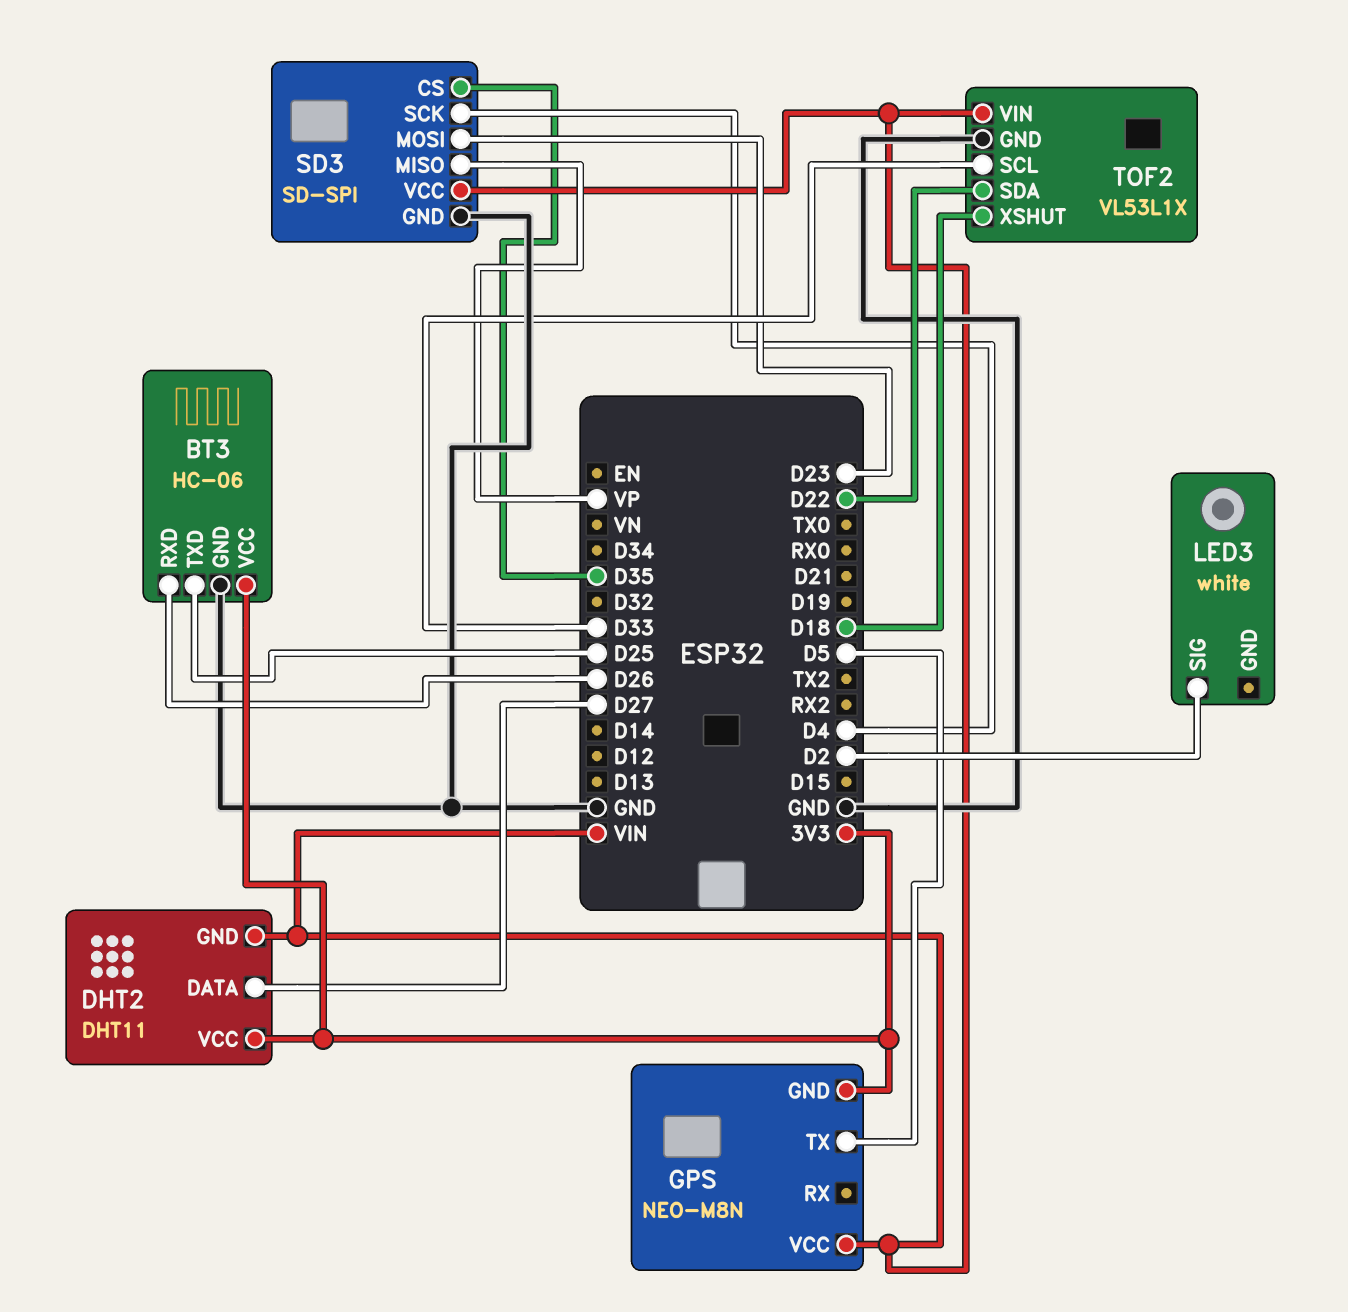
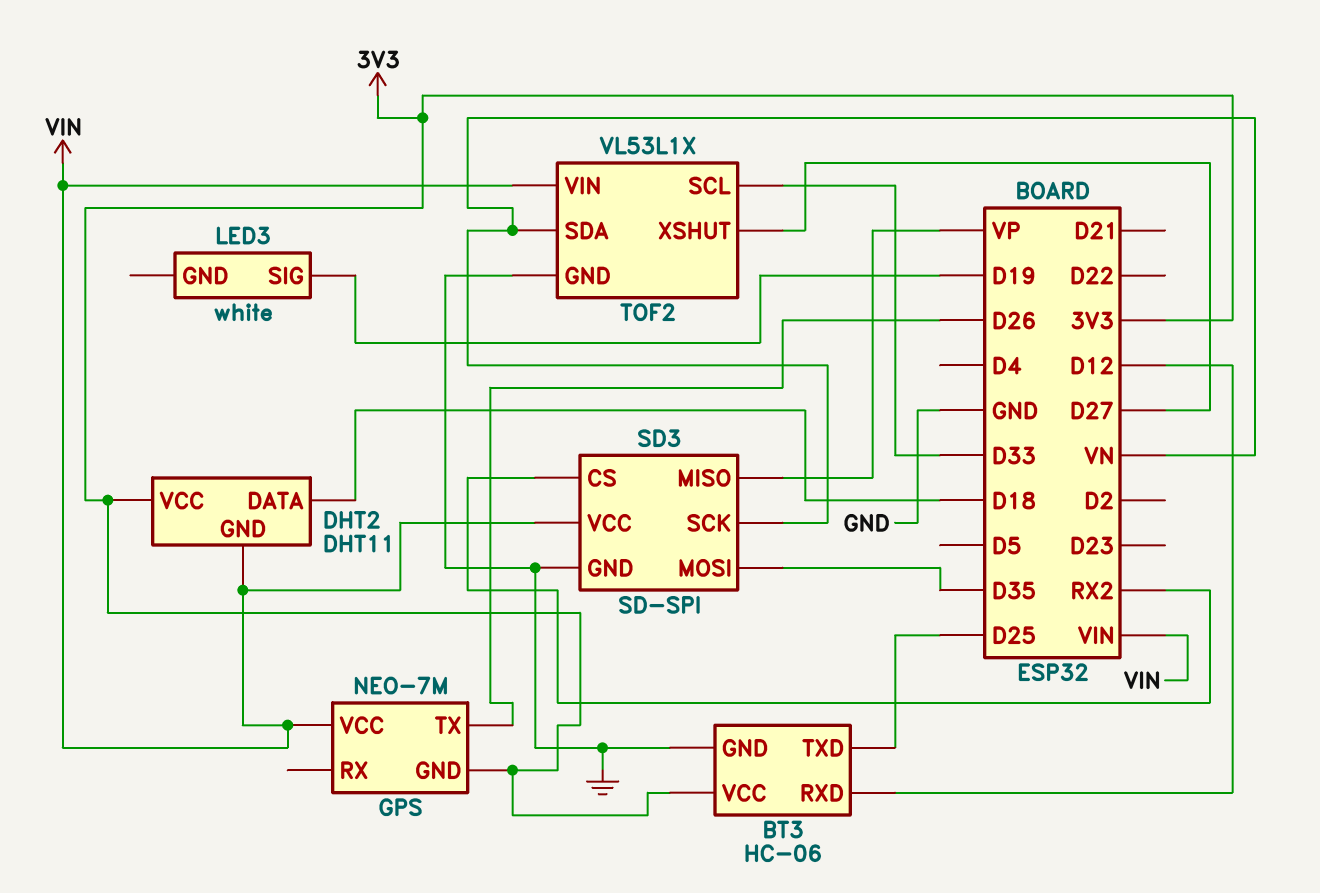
BT3 pin RXD: D26 -> D12
DHT2 pin DATA: D27 -> D18
GPS: NEO-M8N -> NEO-7M
GPS pin TX: D5 -> D26
LED3 pin SIG: D2 -> D19
SD3 pin CS: D35 -> RX2
SD3 pin MOSI: D23 -> D35
SD3 pin SCK: D4 -> VN
TOF2 pin SDA: D22 -> VN
TOF2 pin XSHUT: D18 -> D27

